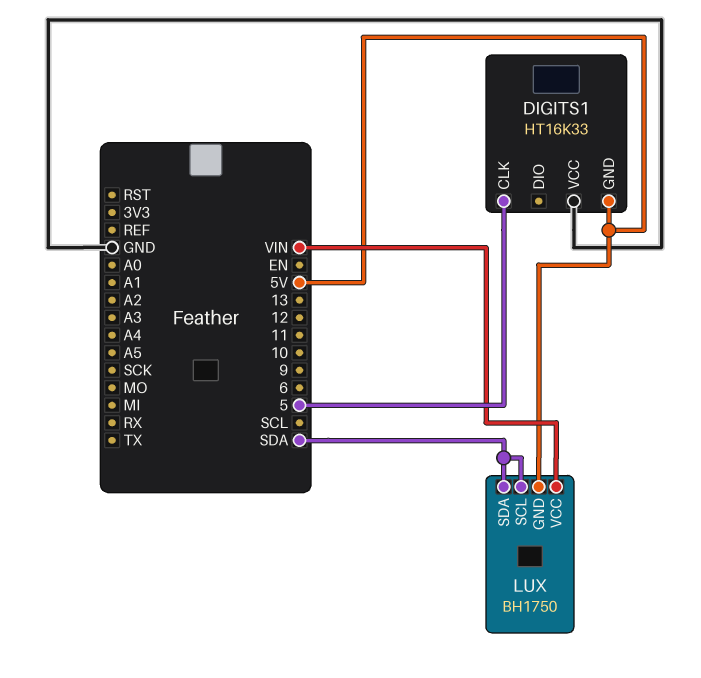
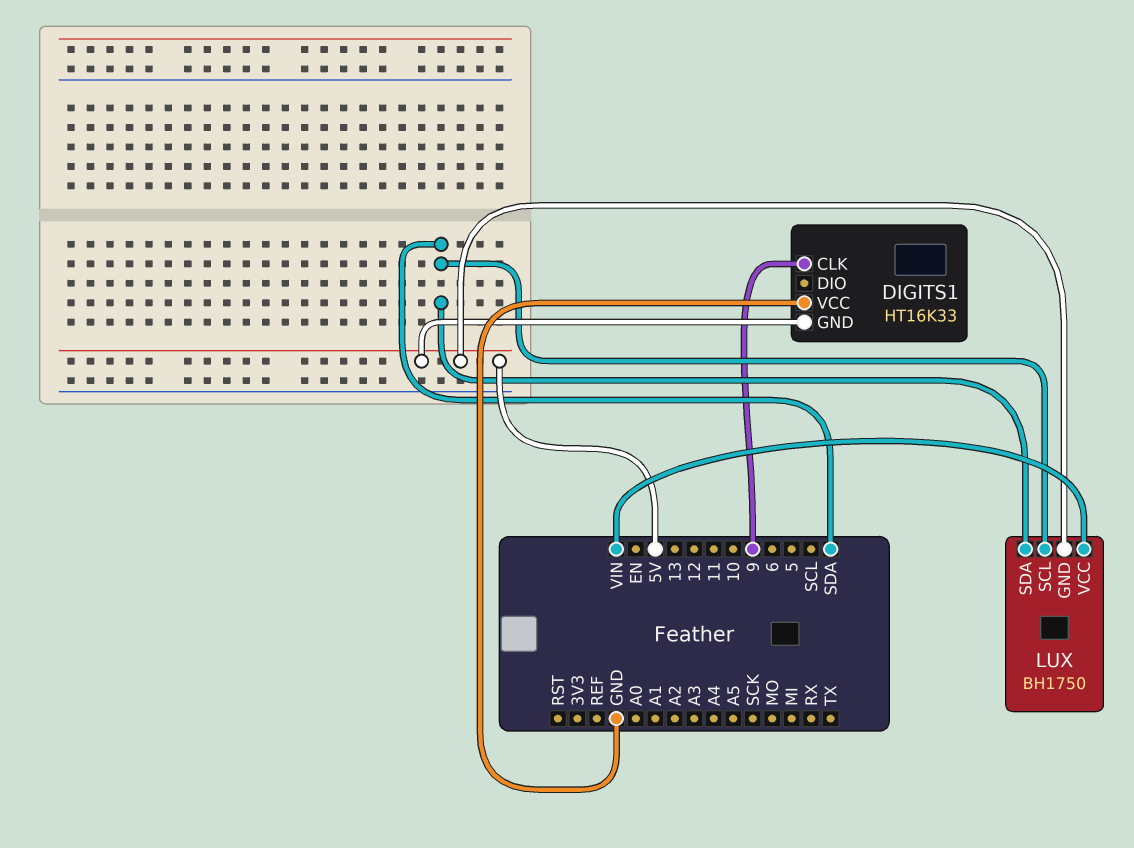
DIGITS1 pin CLK: 5 -> 9

